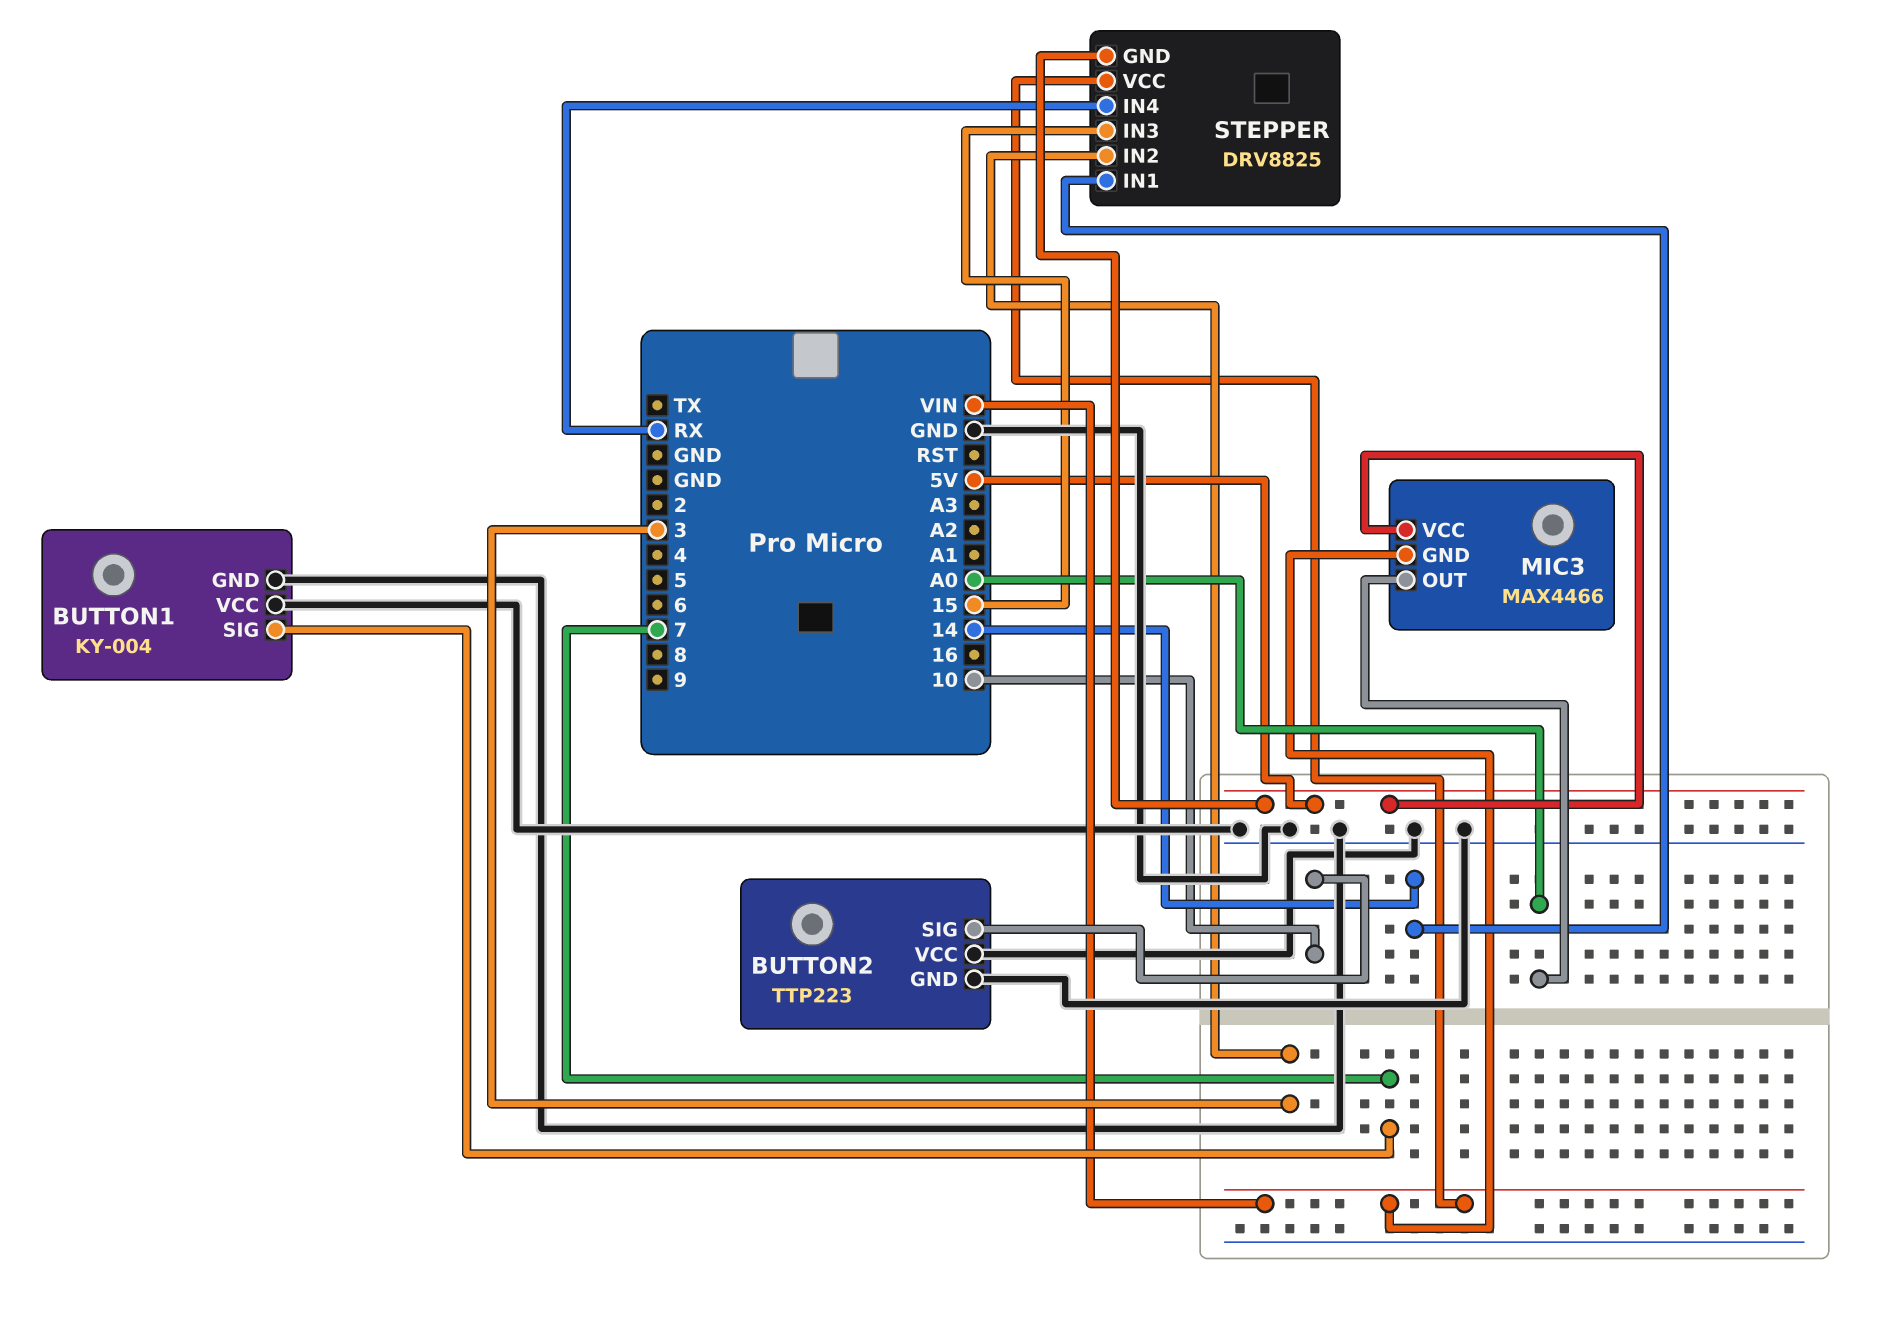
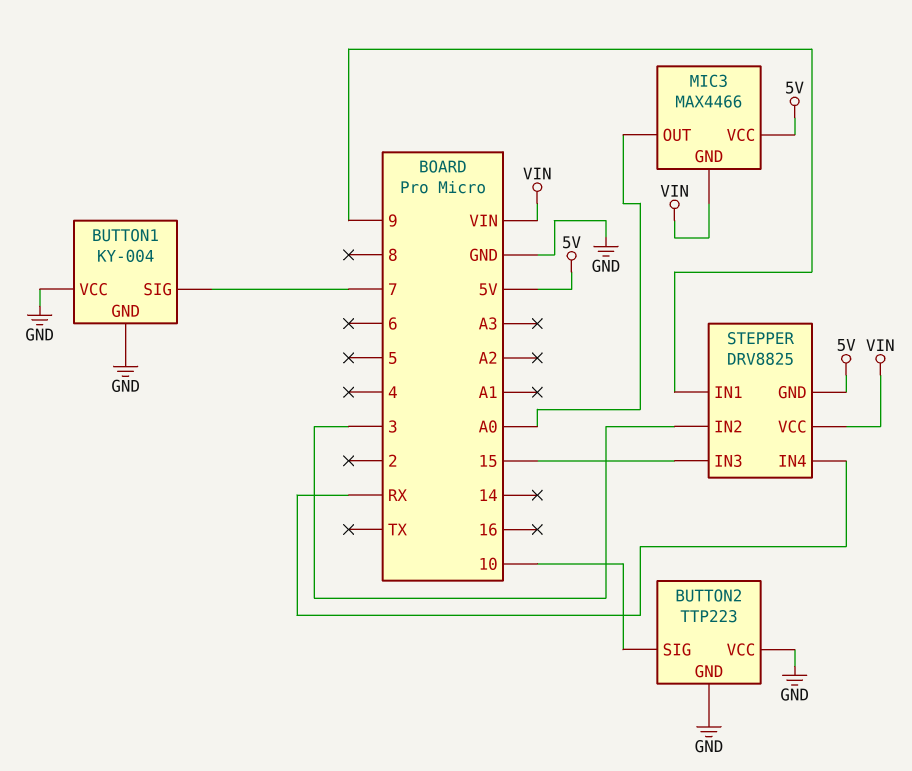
STEPPER pin IN1: 14 -> 9

